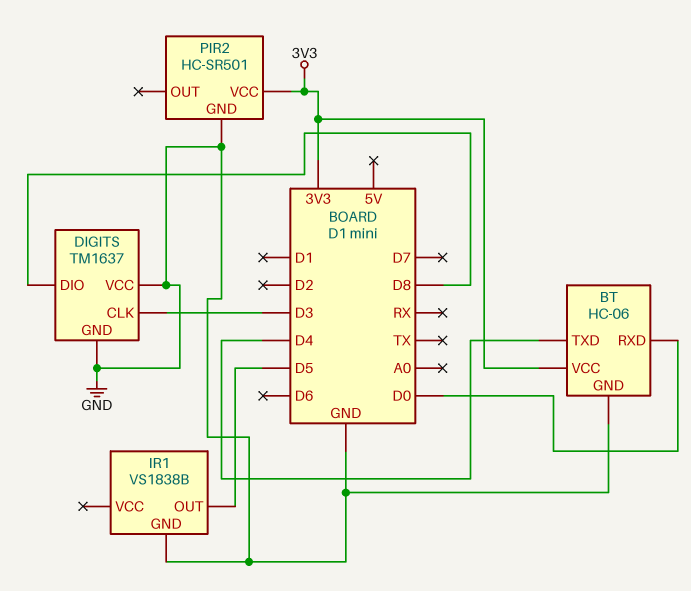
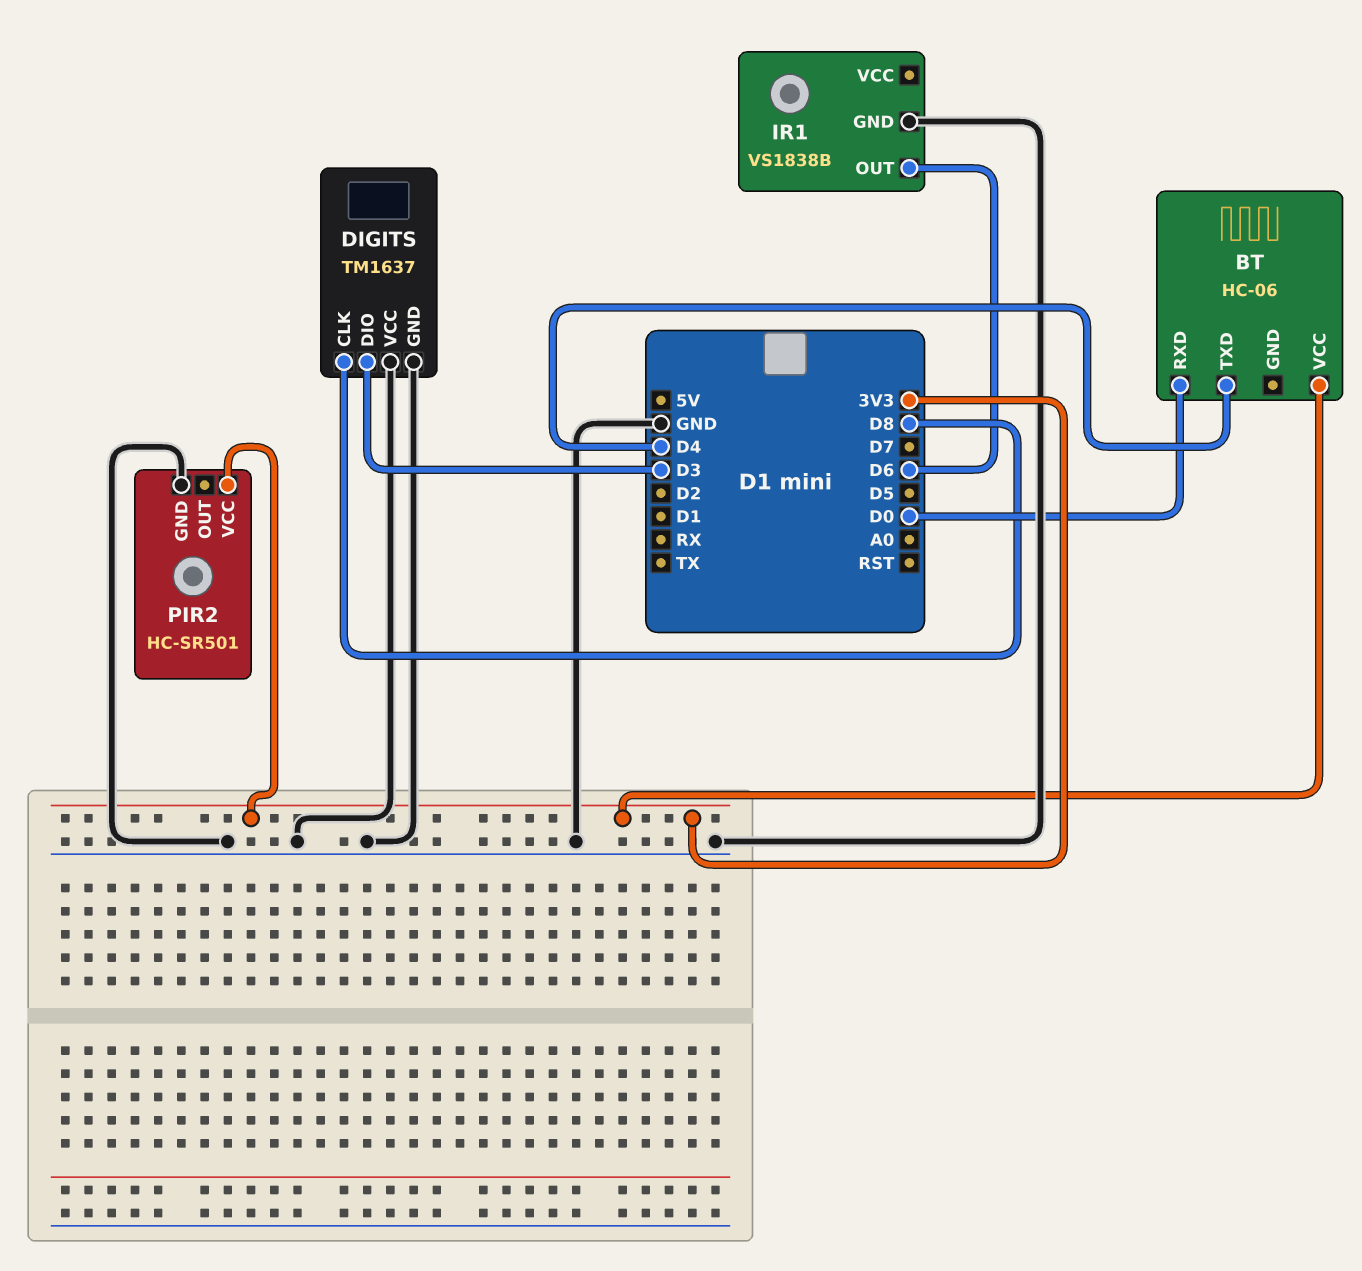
BT pin GND: GND -> none
DIGITS pin CLK: D3 -> D8
DIGITS pin DIO: D8 -> D3
IR1 pin OUT: D5 -> D6

